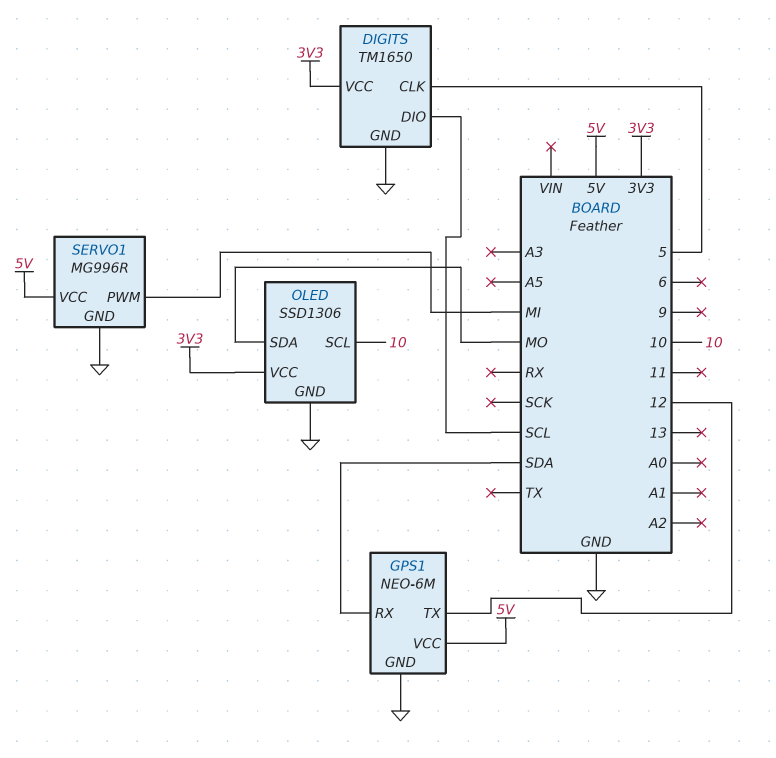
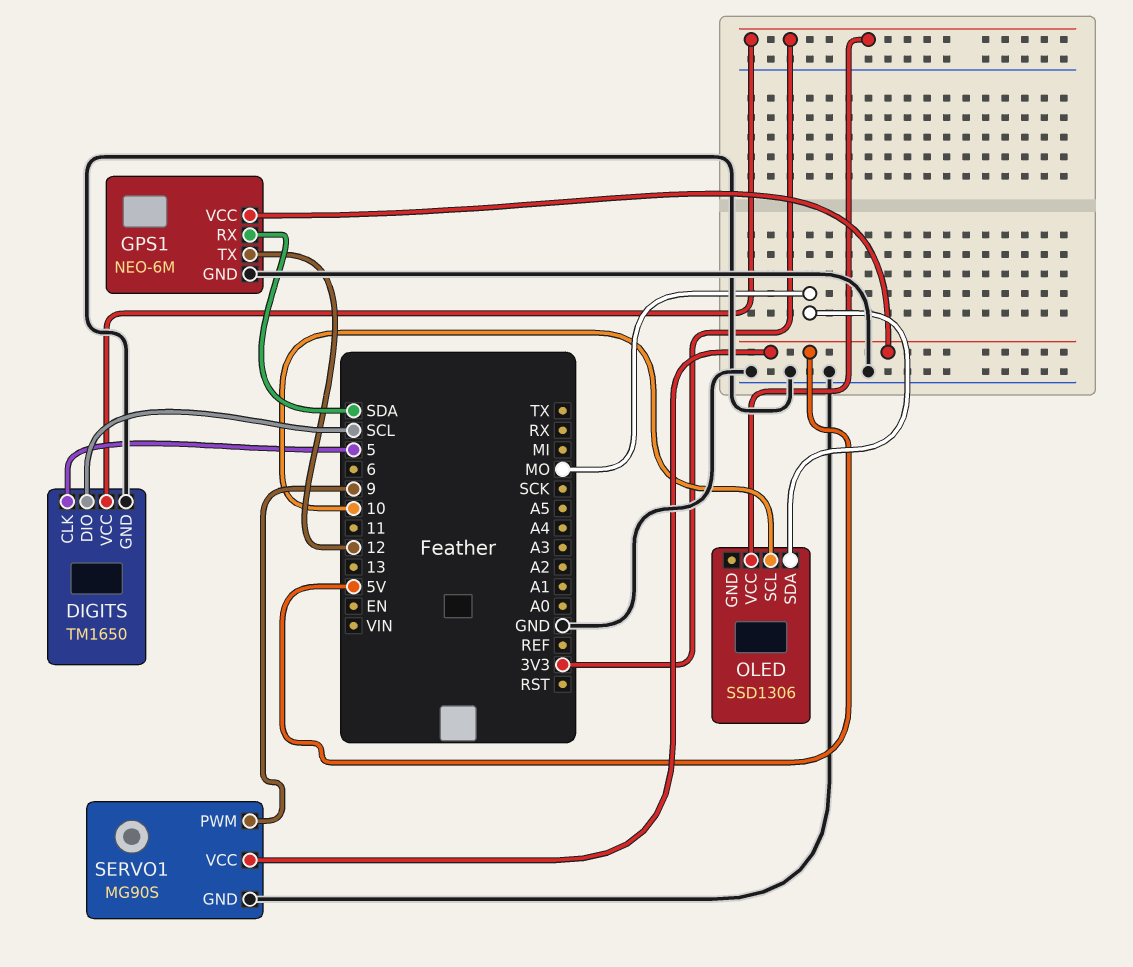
OLED pin GND: GND -> none
SERVO1: MG996R -> MG90S
SERVO1 pin PWM: MI -> 9

